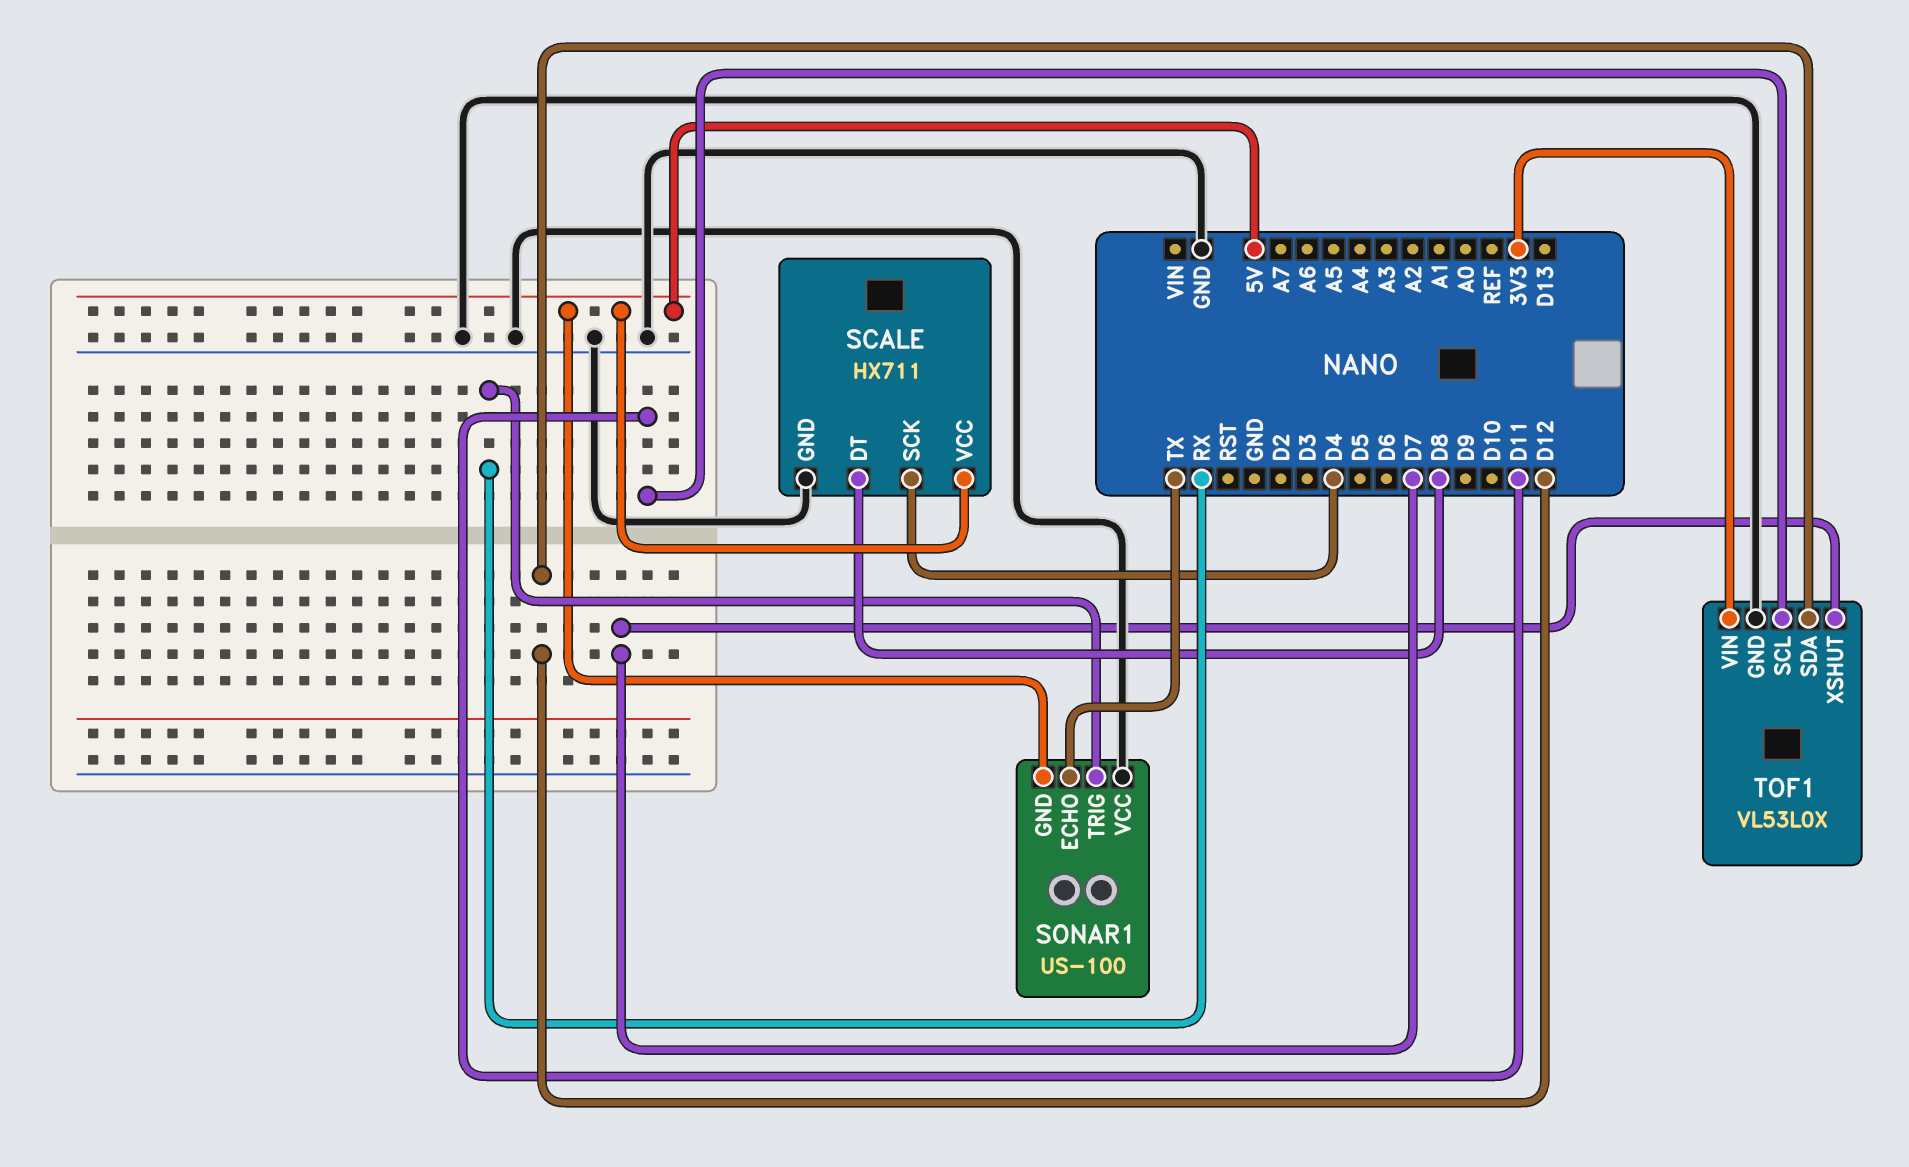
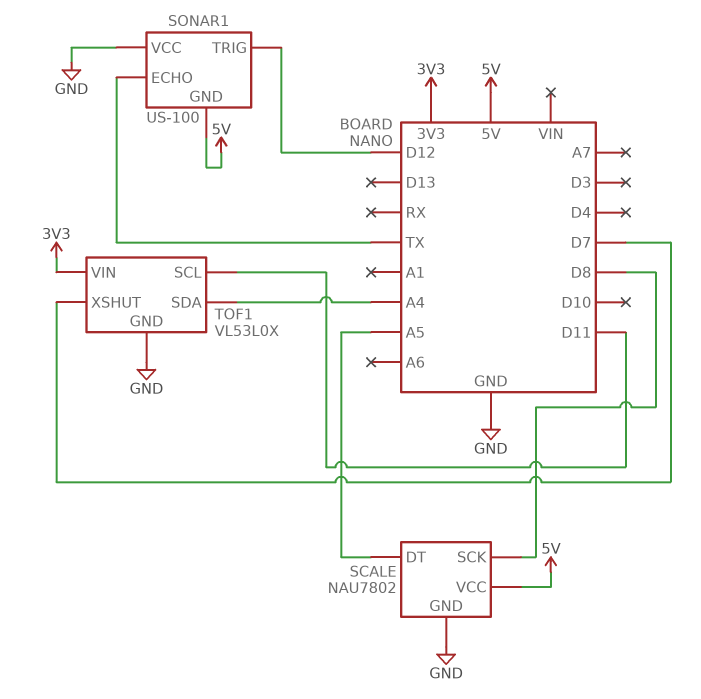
SCALE: HX711 -> NAU7802
SCALE pin DT: D8 -> A5
SCALE pin SCK: D4 -> D8
SONAR1 pin TRIG: RX -> D12
TOF1 pin SDA: D12 -> A4

